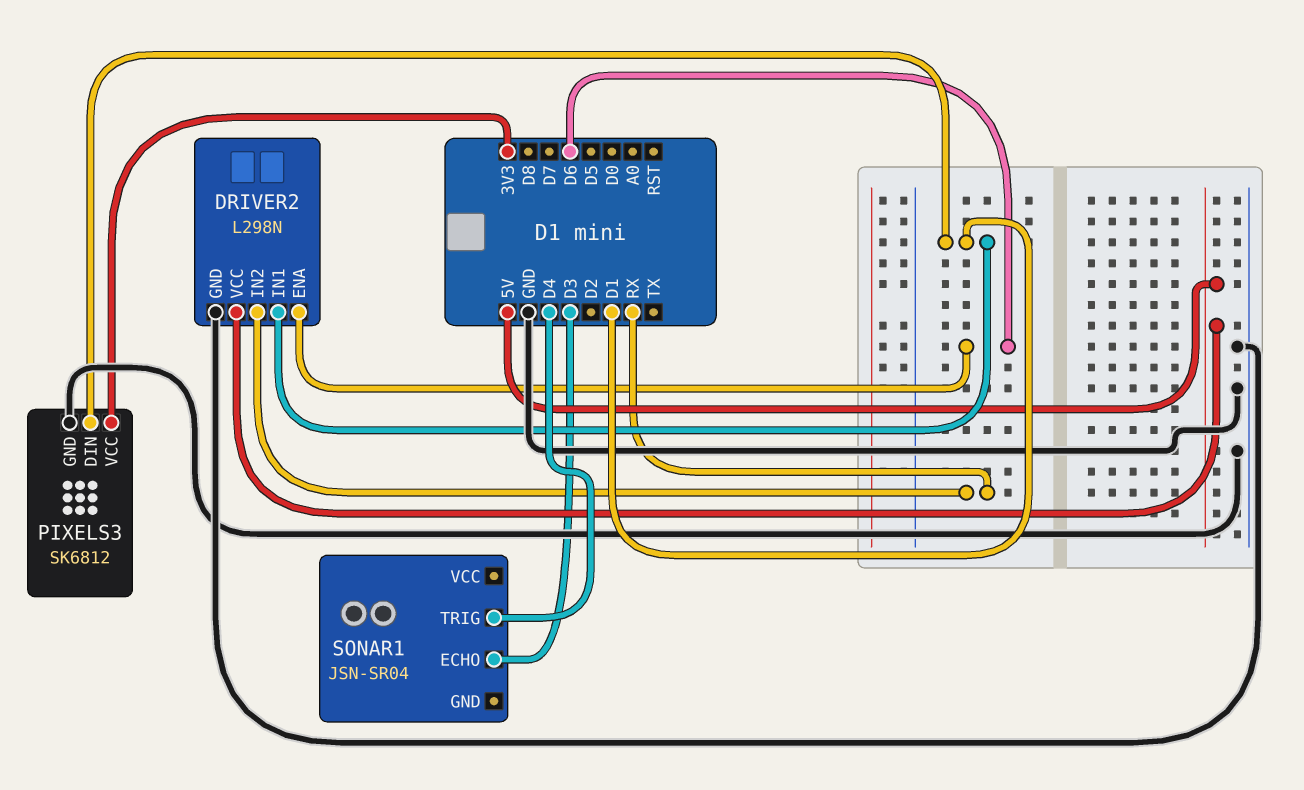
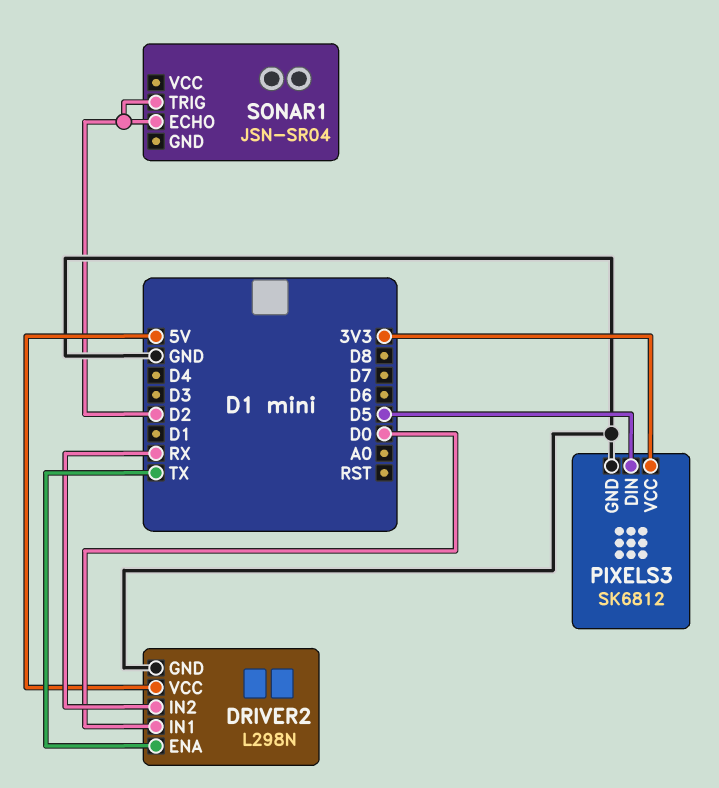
DRIVER2 pin ENA: D6 -> TX
DRIVER2 pin IN1: D1 -> D0
PIXELS3 pin DIN: D1 -> D5
SONAR1 pin ECHO: D3 -> D2
SONAR1 pin TRIG: D4 -> D2

